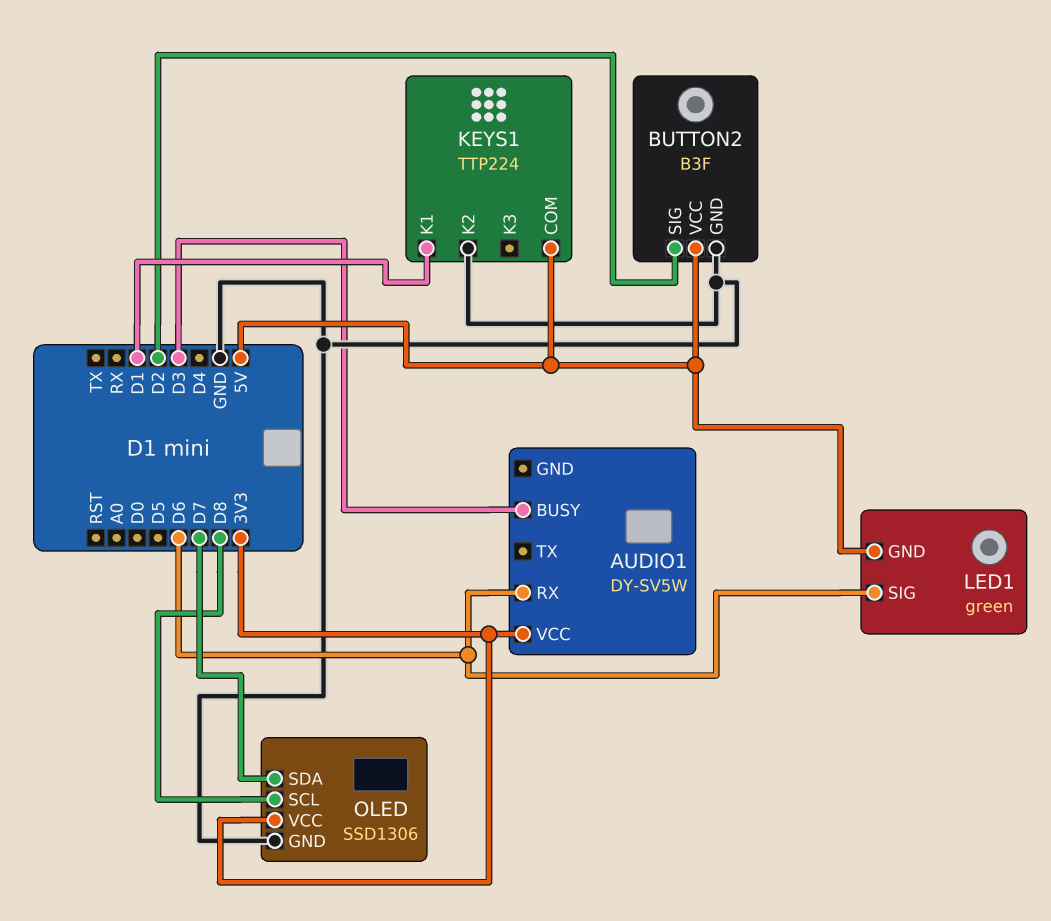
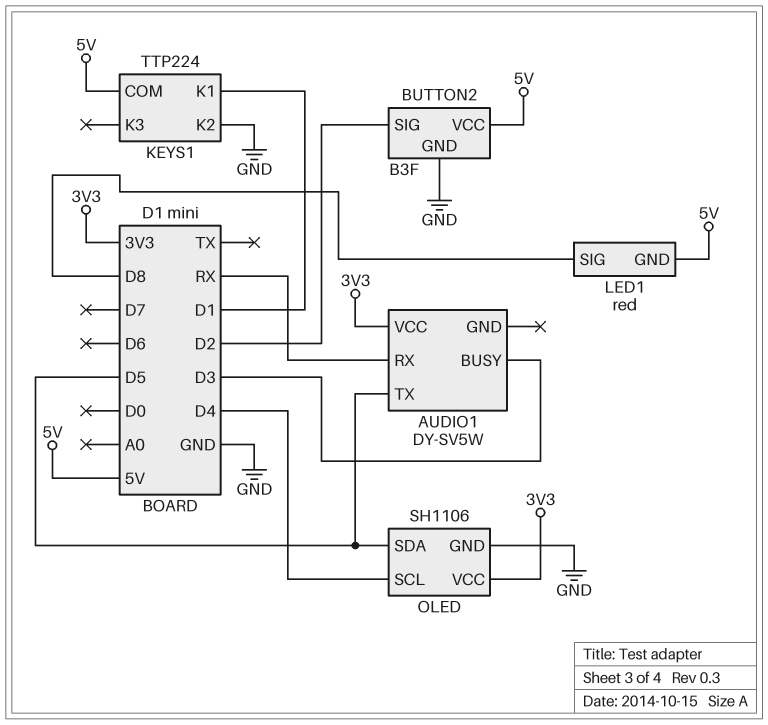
AUDIO1 pin RX: D6 -> RX
AUDIO1 pin TX: none -> D5
LED1: green -> red
LED1 pin SIG: D6 -> D8
OLED: SSD1306 -> SH1106
OLED pin SCL: D8 -> D4
OLED pin SDA: D7 -> D5

